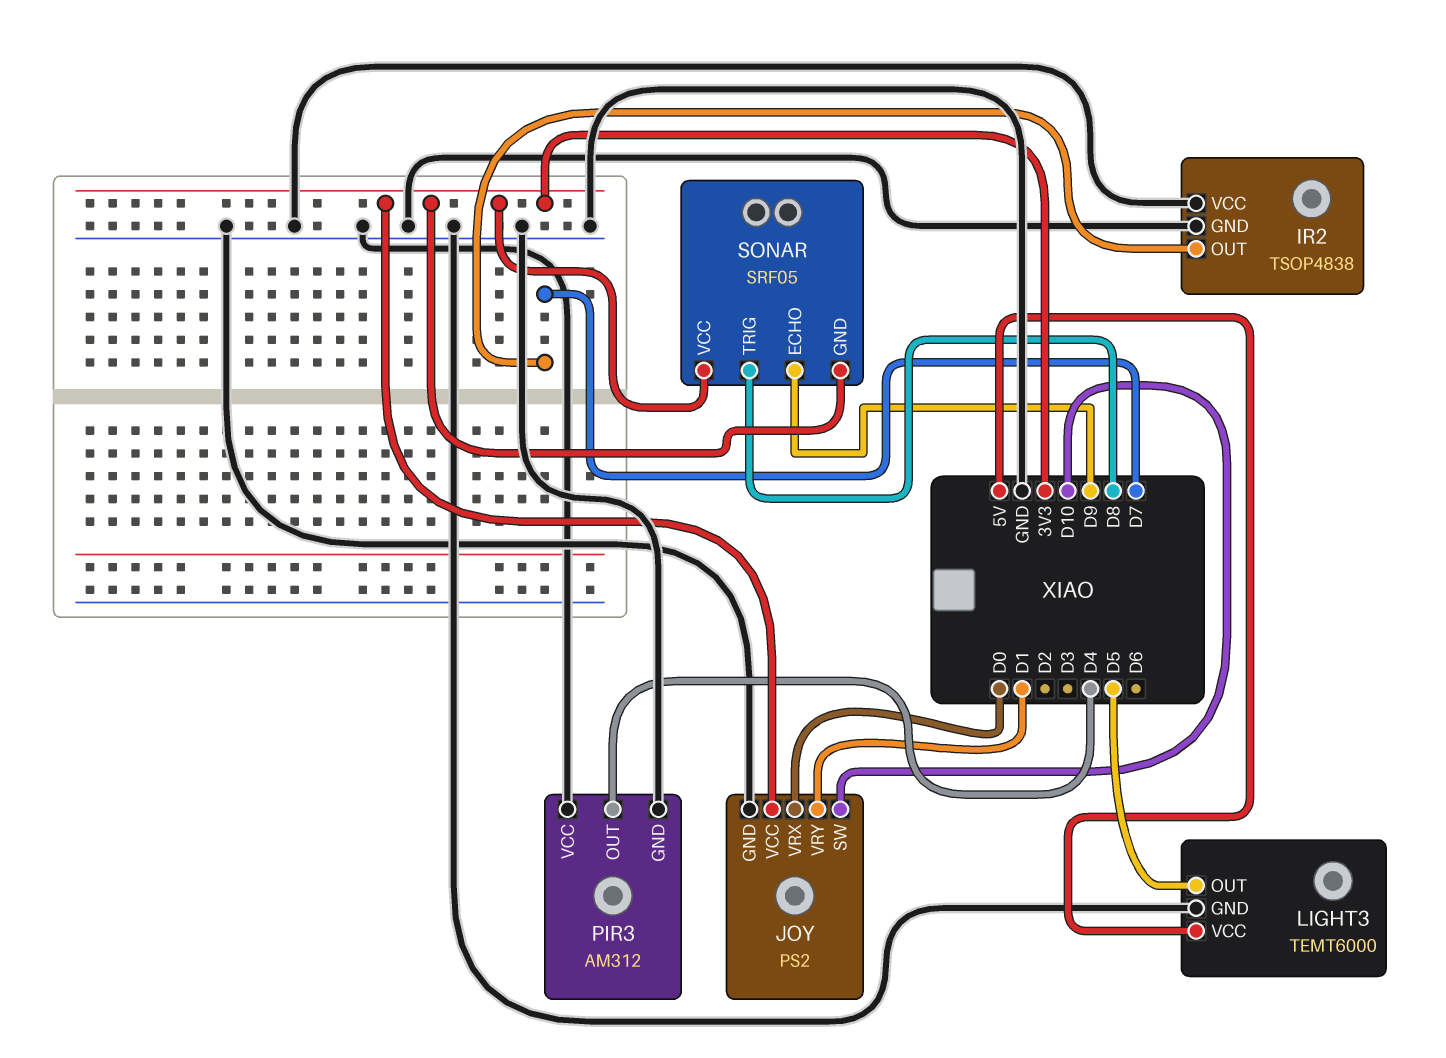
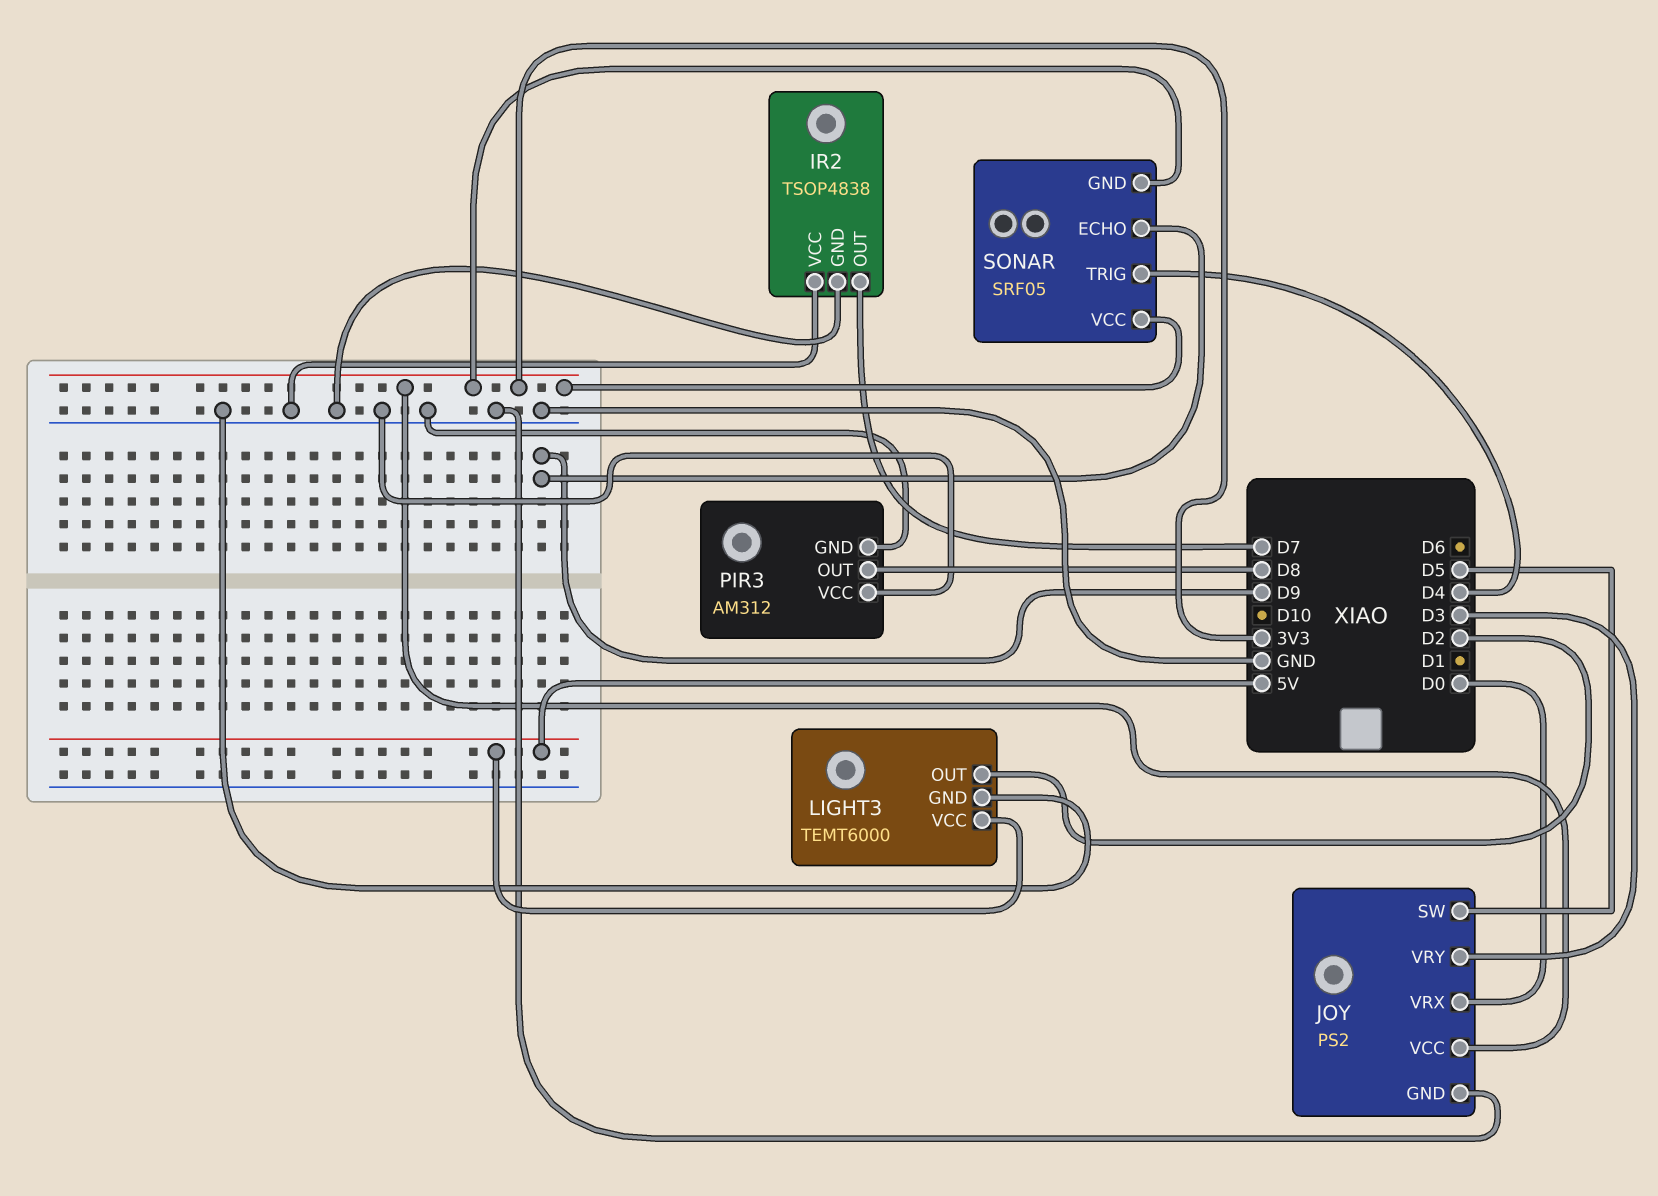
JOY pin SW: D10 -> D5
JOY pin VRY: D1 -> D3
LIGHT3 pin OUT: D5 -> D2
PIR3 pin OUT: D4 -> D8
SONAR pin TRIG: D8 -> D4

